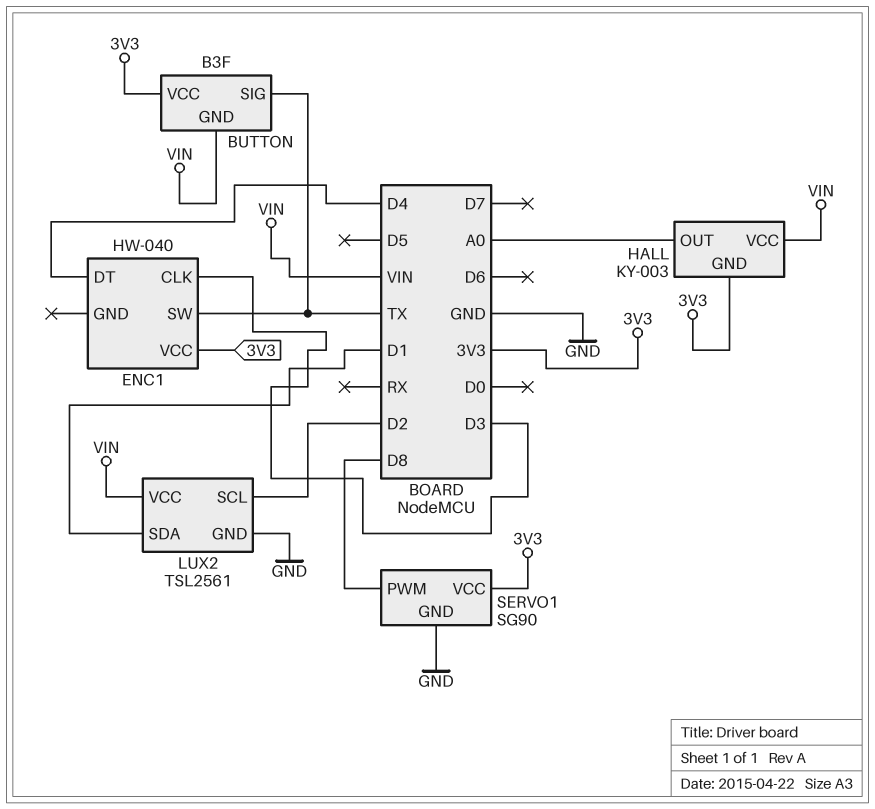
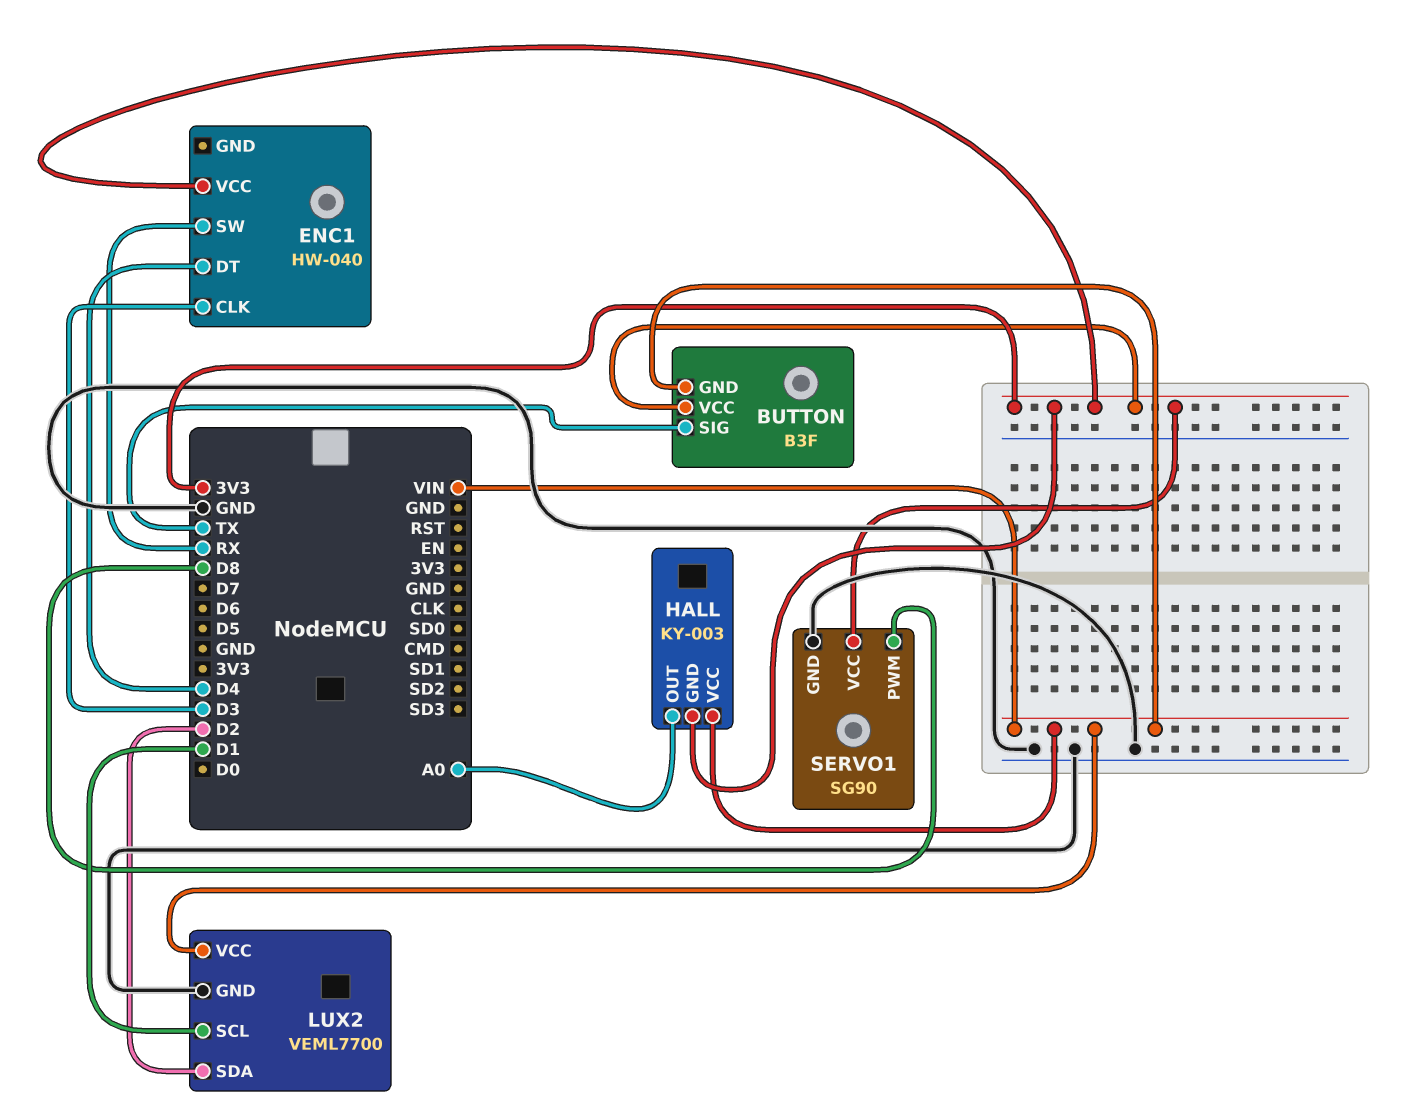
ENC1 pin SW: TX -> RX
LUX2: TSL2561 -> VEML7700
LUX2 pin SCL: D2 -> D1
LUX2 pin SDA: D1 -> D2

